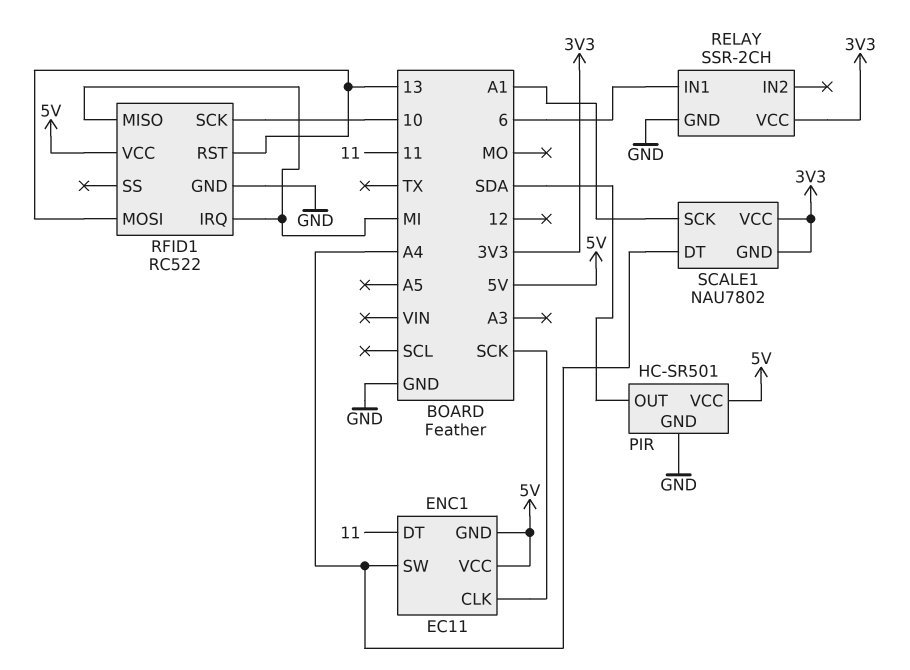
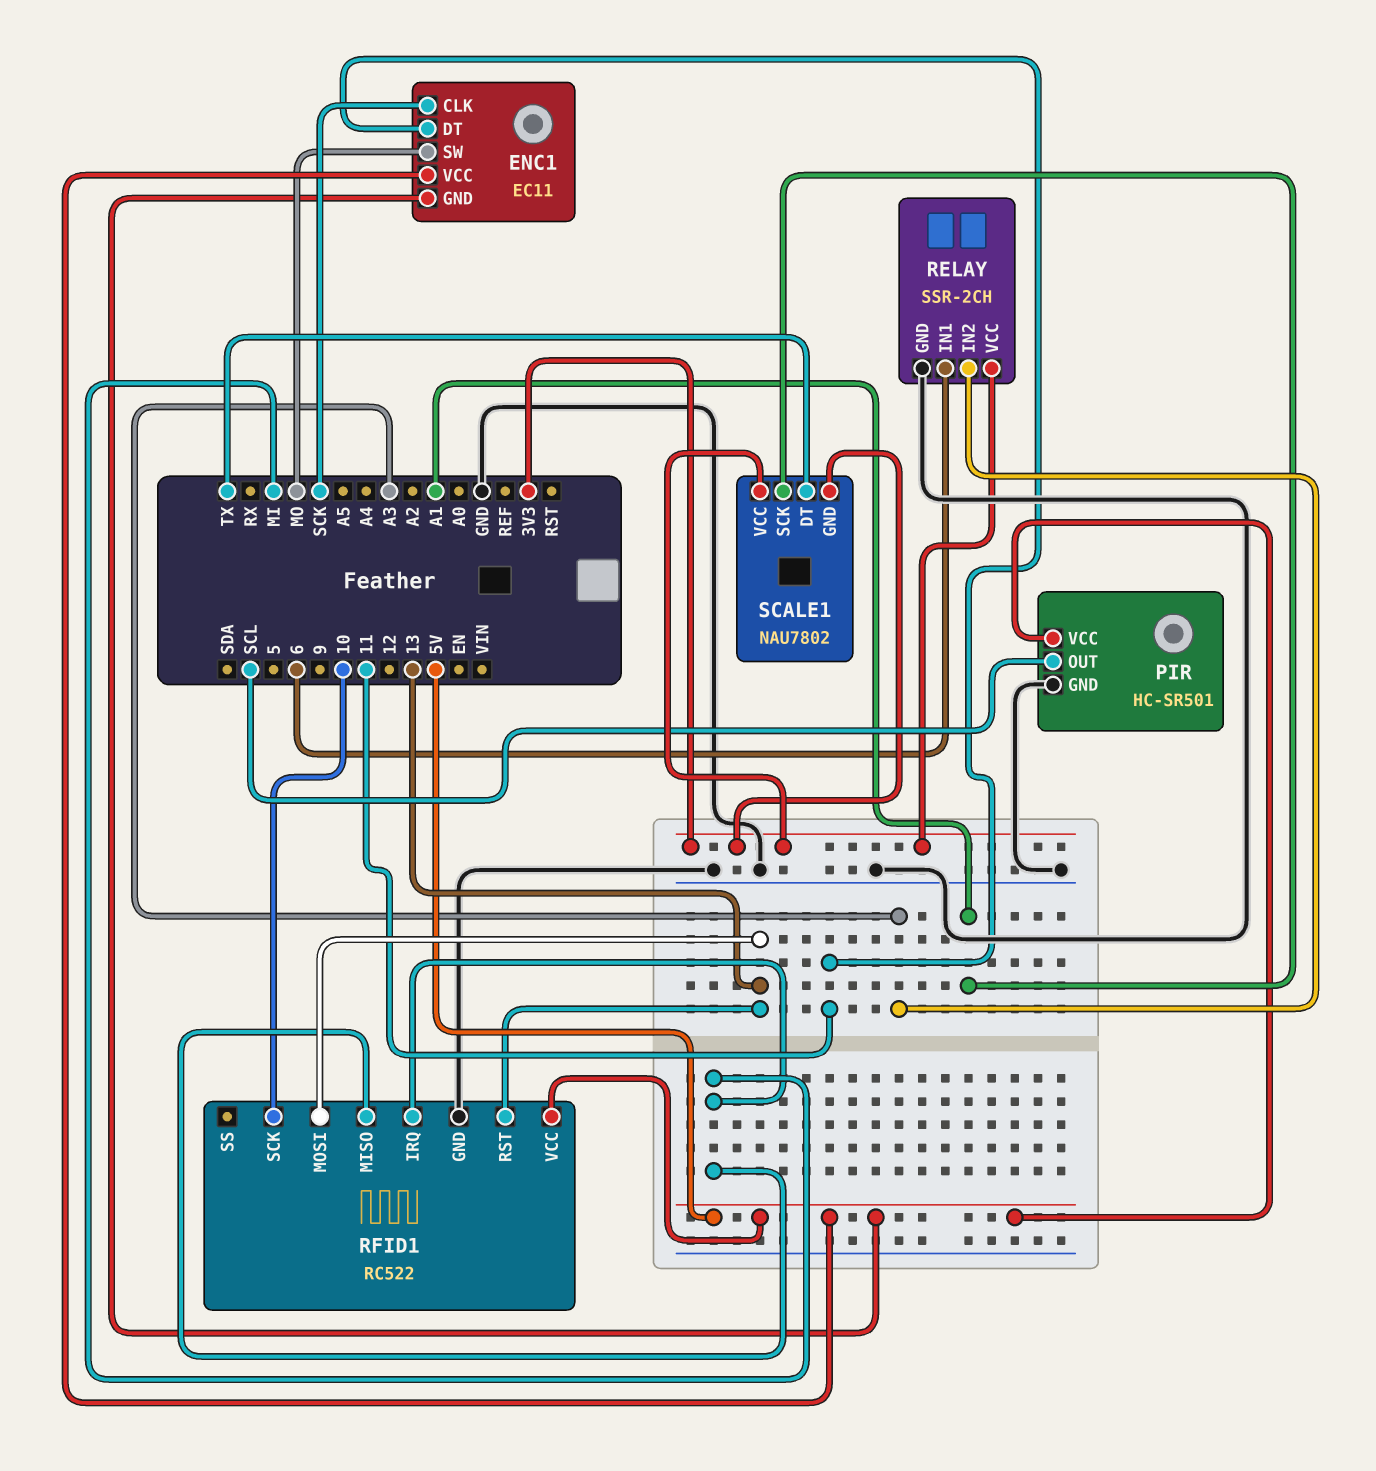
ENC1 pin SW: A4 -> MO
PIR pin OUT: SDA -> SCL
RELAY pin IN2: none -> A3
SCALE1 pin DT: A4 -> TX

